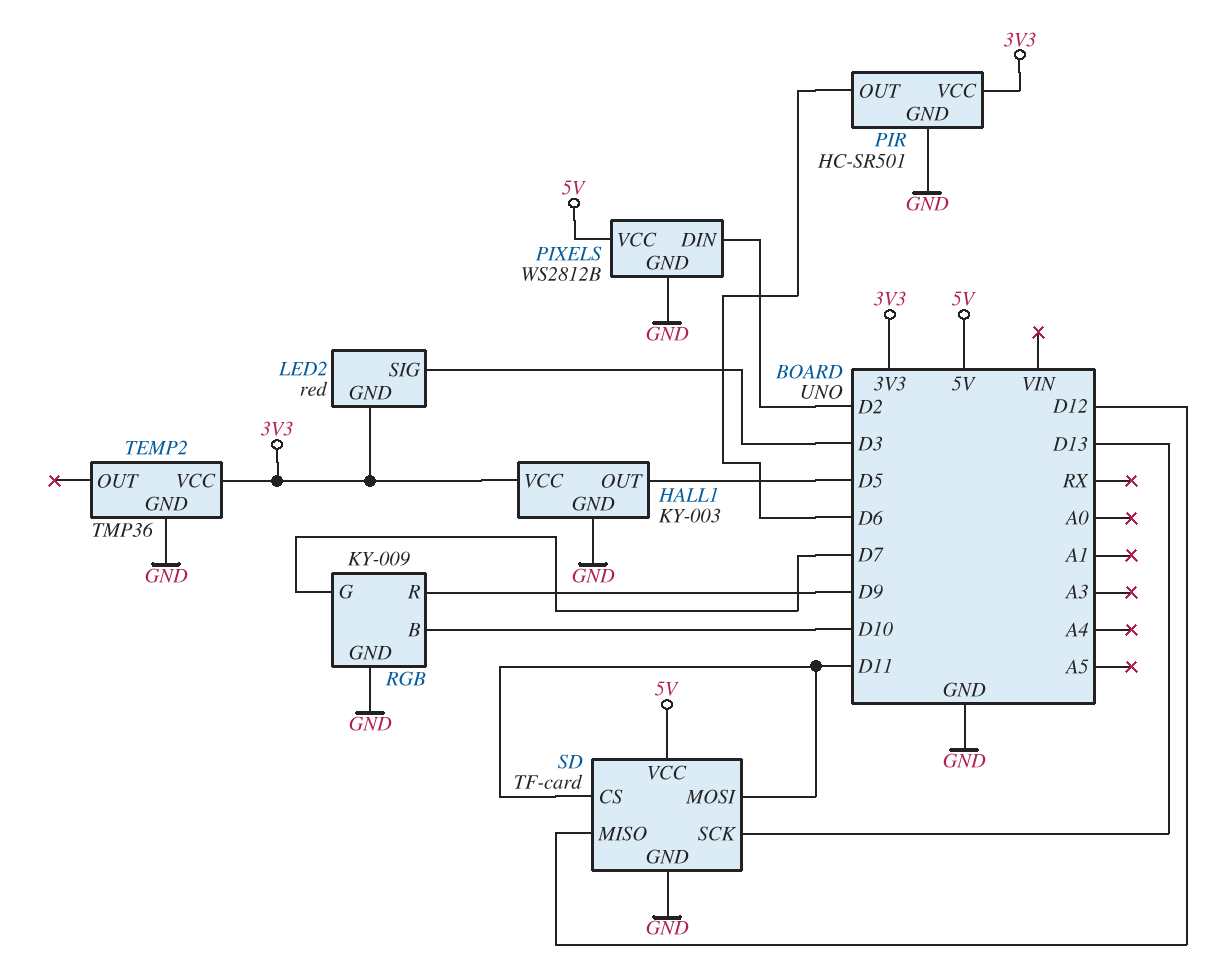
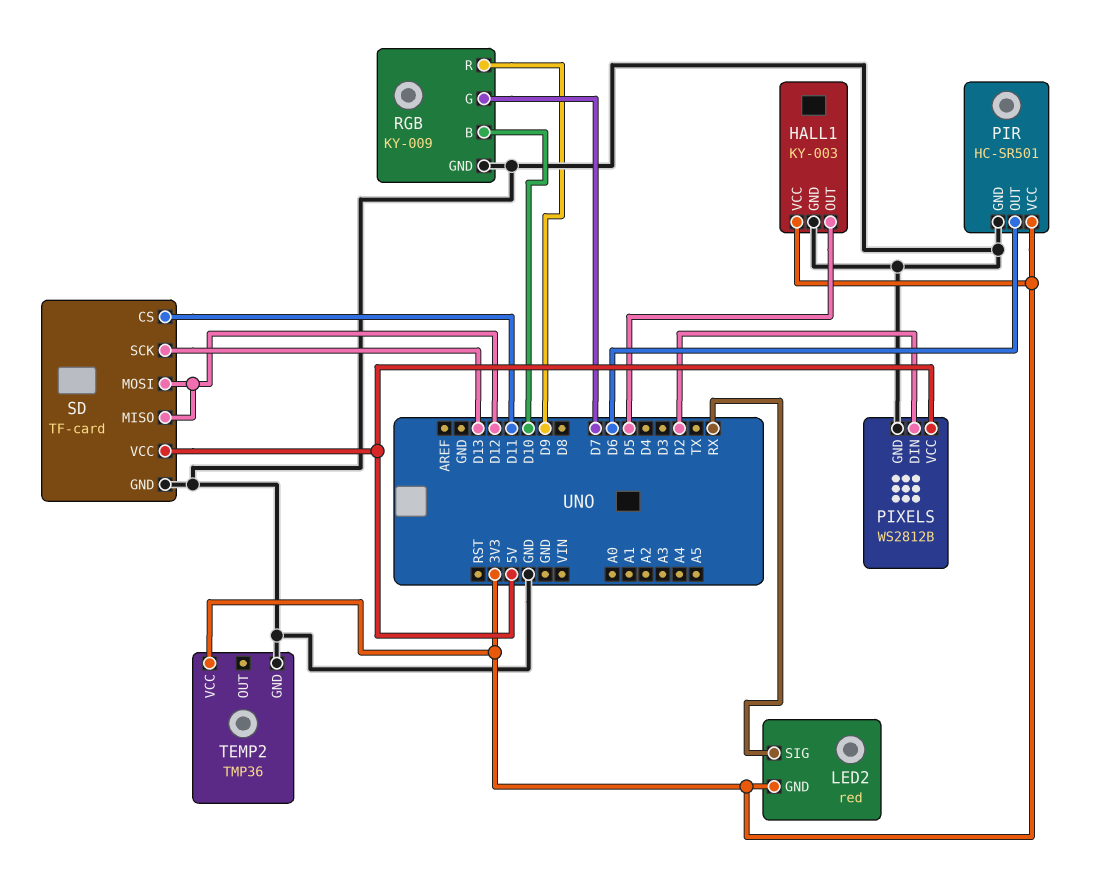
LED2 pin SIG: D3 -> RX
SD pin MOSI: D11 -> D12

